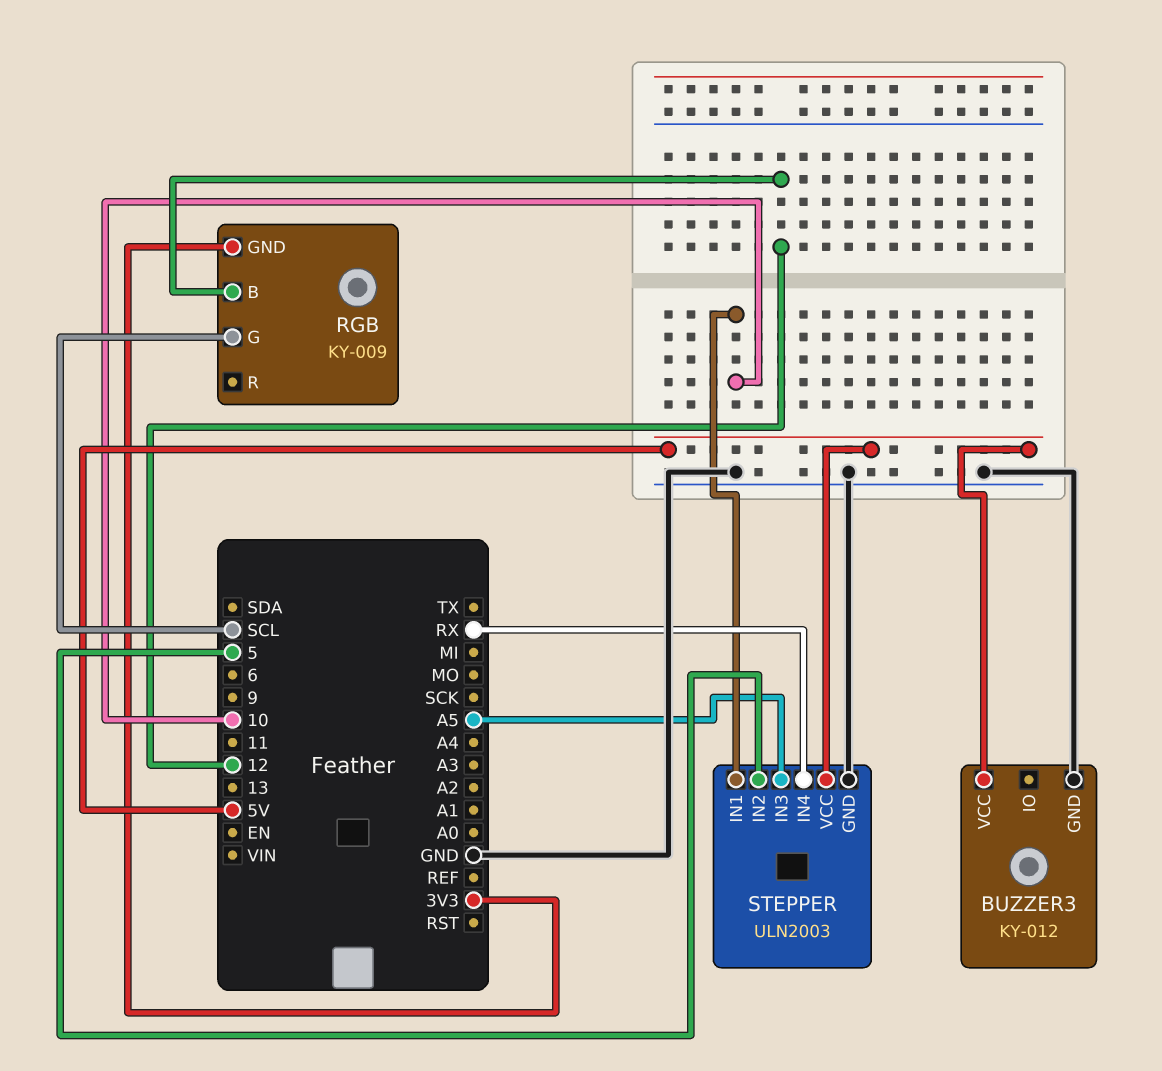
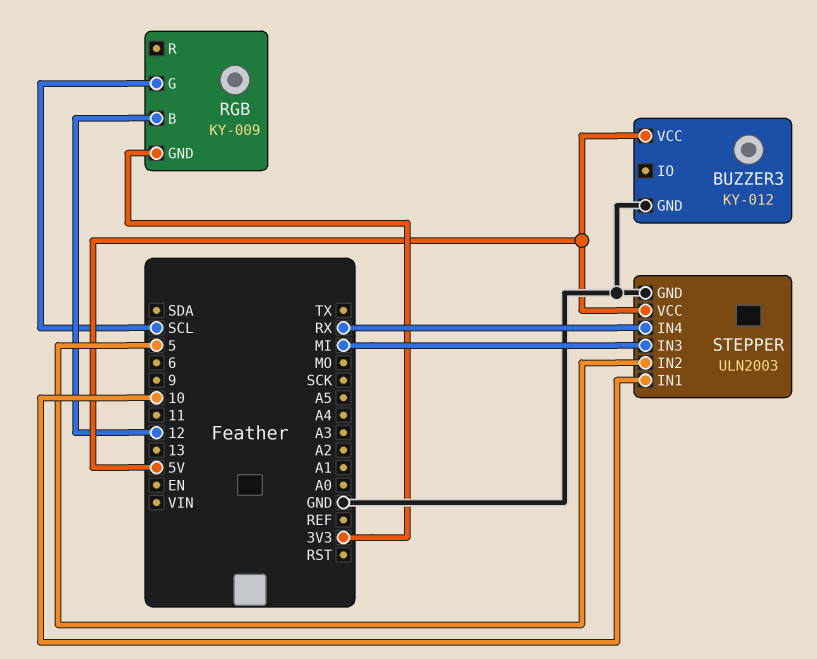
STEPPER pin IN3: A5 -> MI

